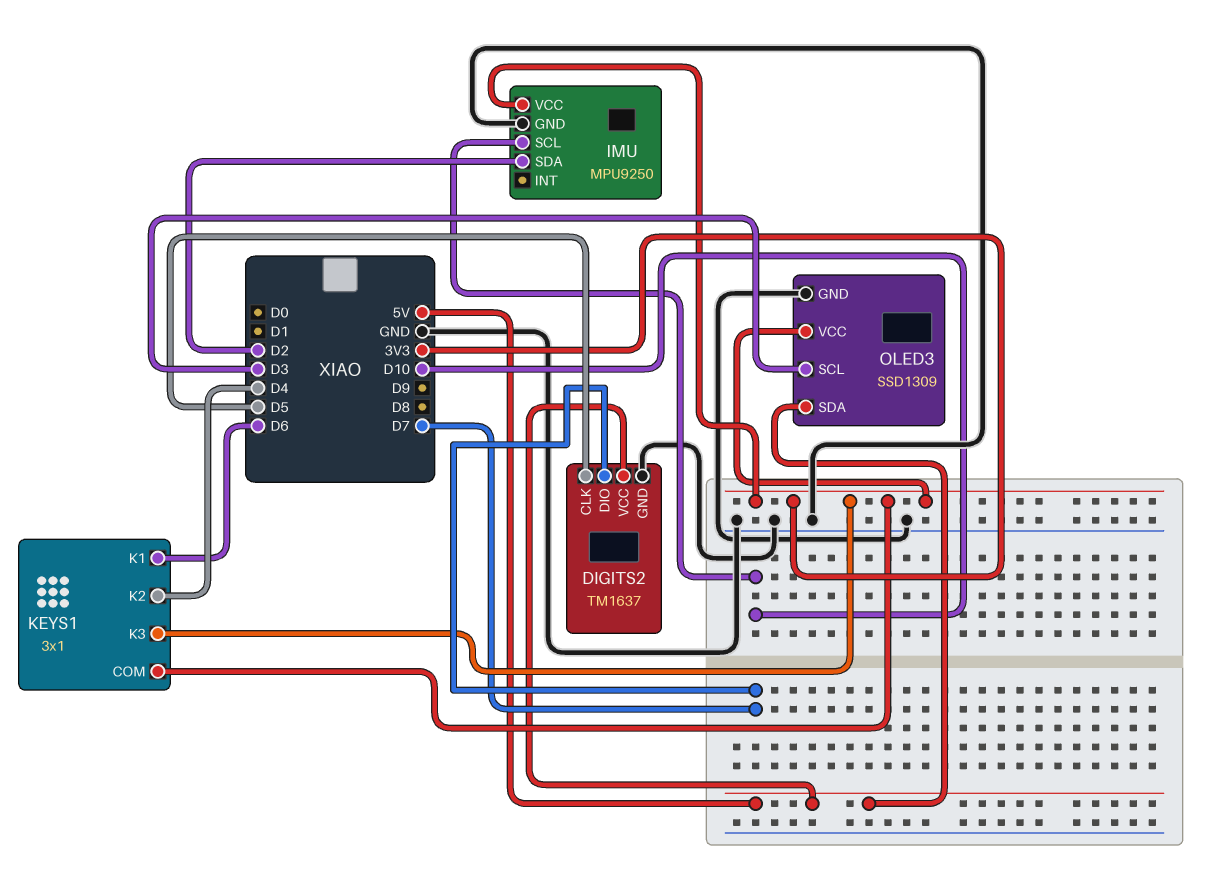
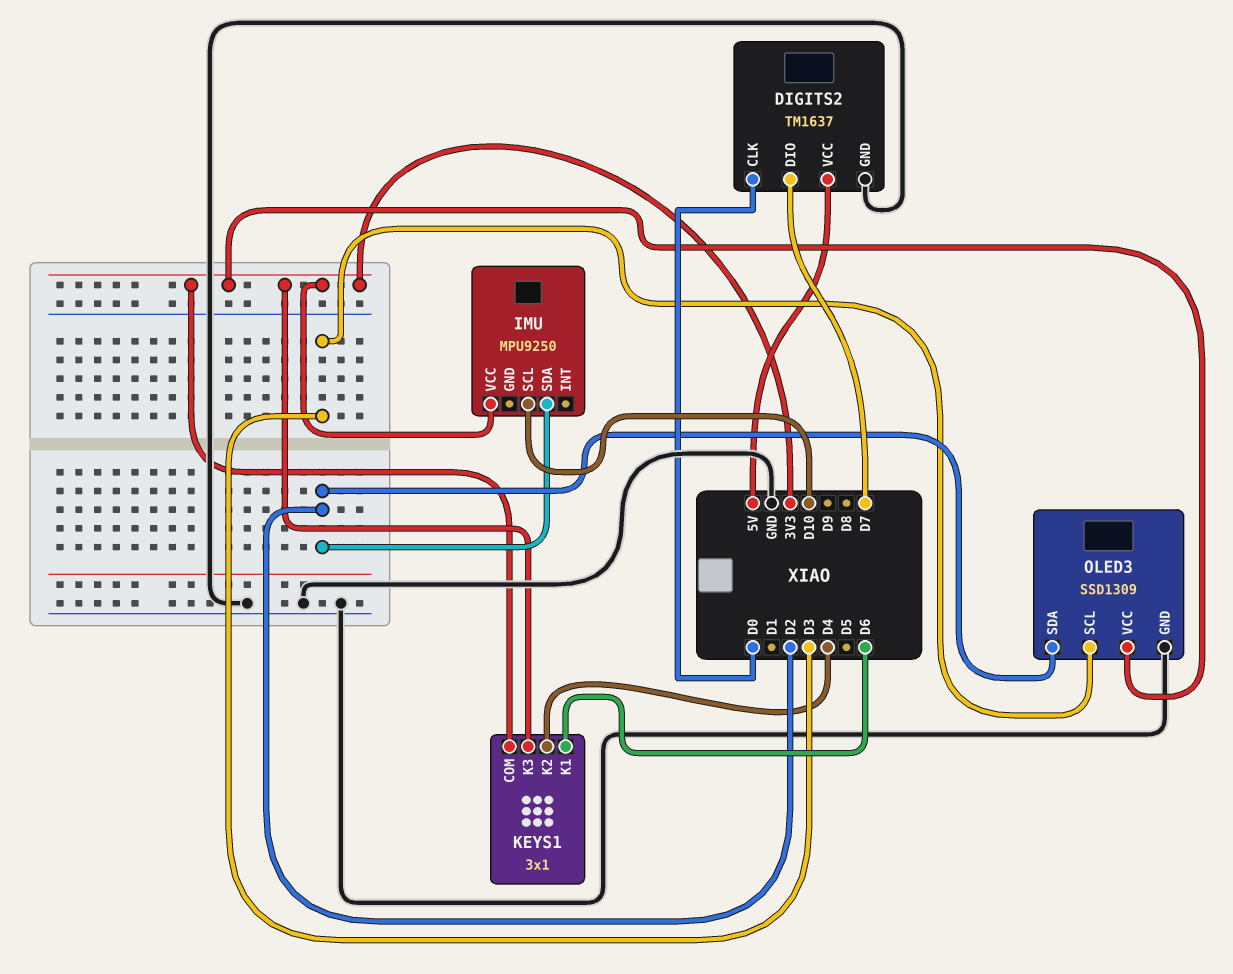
DIGITS2 pin CLK: D5 -> D0
IMU pin GND: GND -> none
OLED3 pin SDA: 5V -> D2

